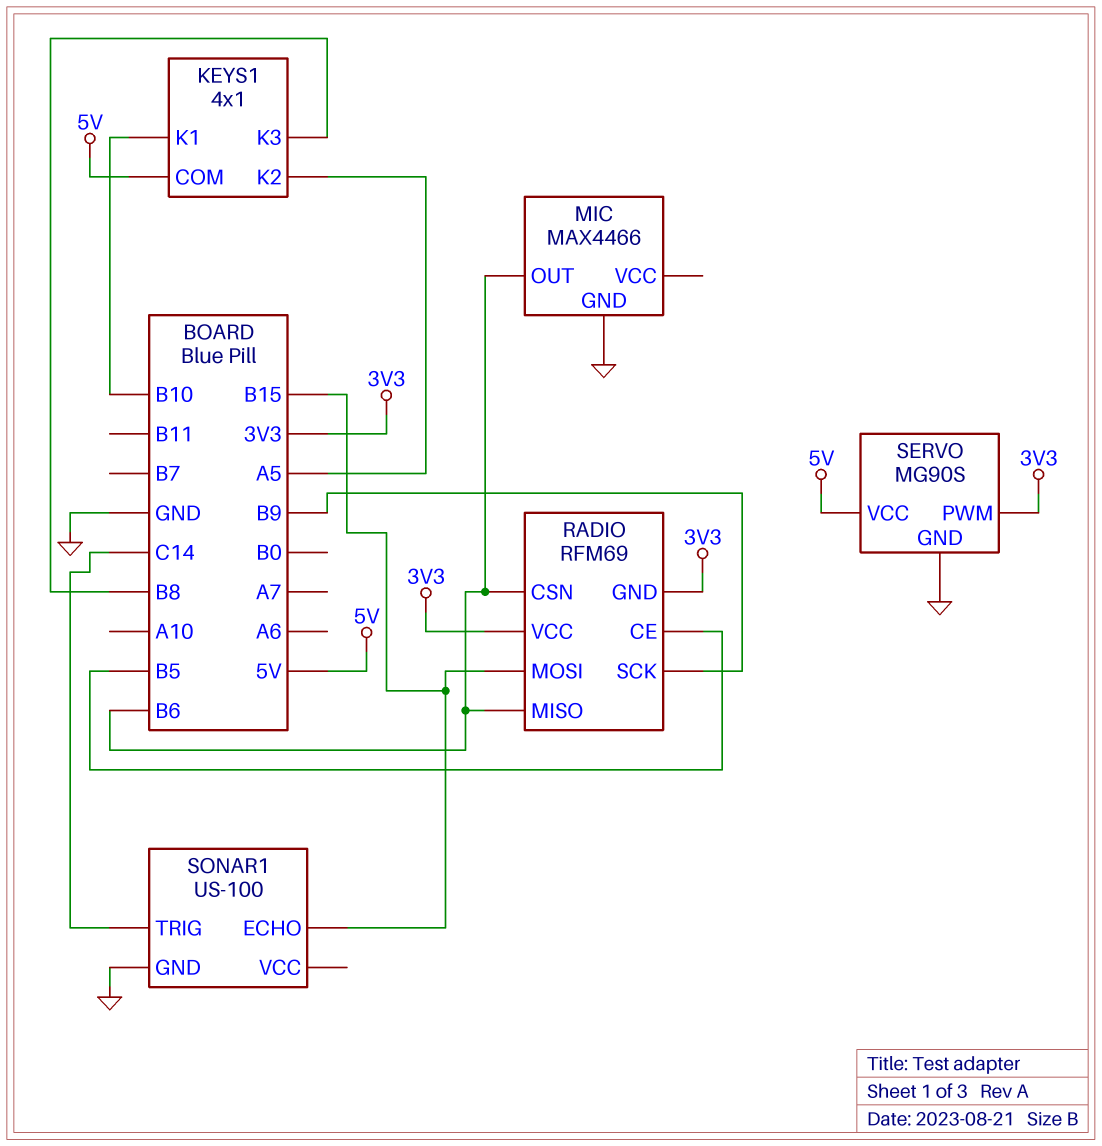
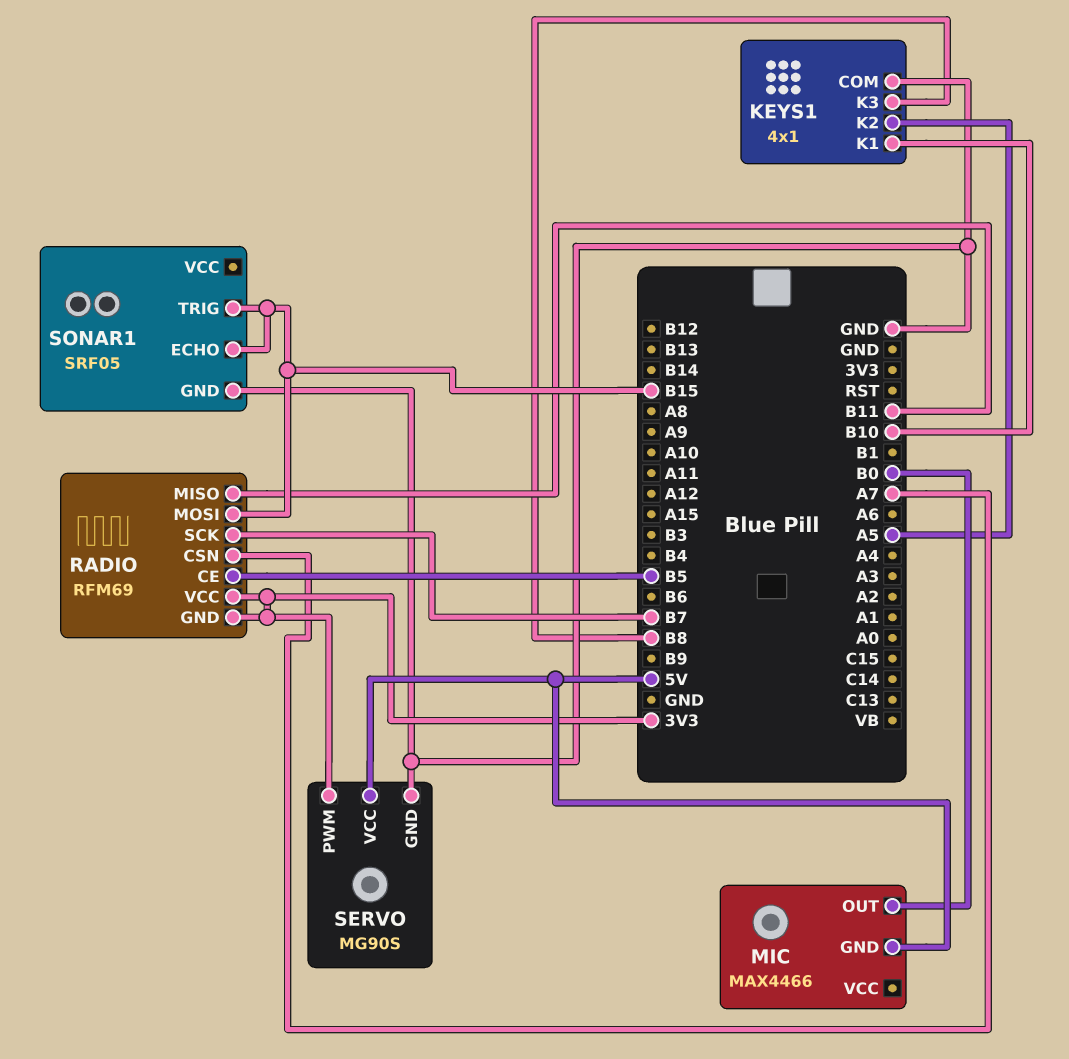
KEYS1 pin COM: 5V -> GND
MIC pin GND: GND -> 5V
MIC pin OUT: B6 -> B0
RADIO pin CSN: B6 -> A7
RADIO pin MISO: B6 -> B11
RADIO pin SCK: B9 -> B7
SONAR1: US-100 -> SRF05
SONAR1 pin TRIG: C14 -> B15

